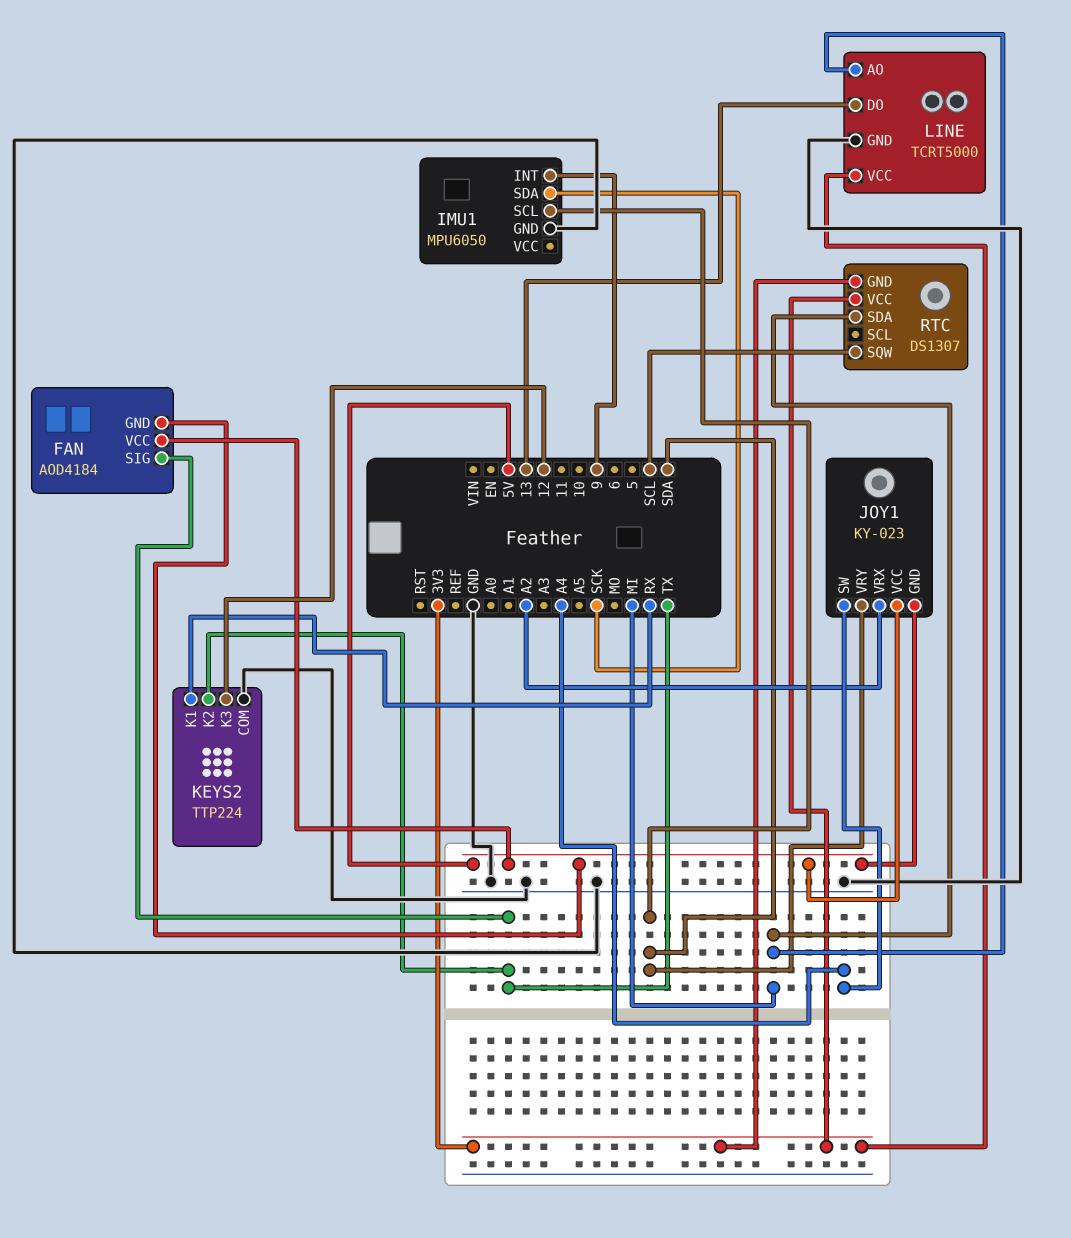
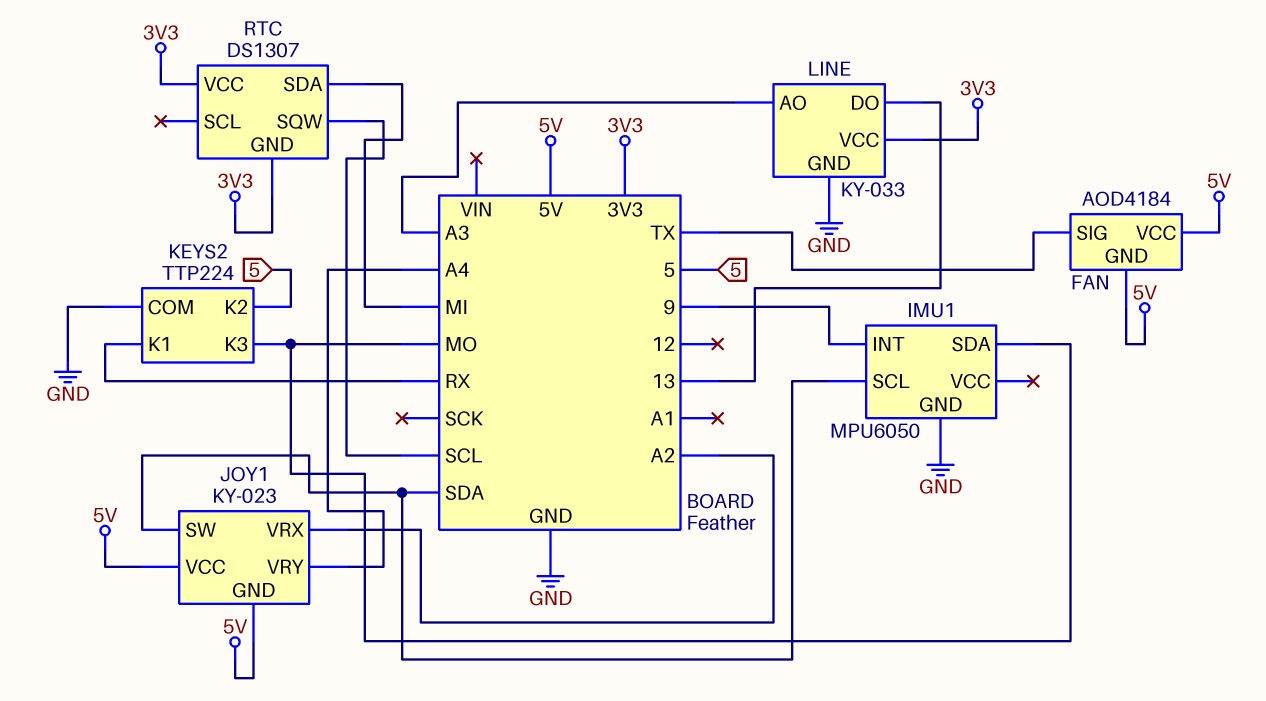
IMU1 pin SDA: SCK -> MO
JOY1 pin SW: A4 -> SDA
JOY1 pin VRY: SDA -> A4
KEYS2 pin K2: TX -> 5
KEYS2 pin K3: 12 -> MO
LINE: TCRT5000 -> KY-033
LINE pin AO: MI -> A3

